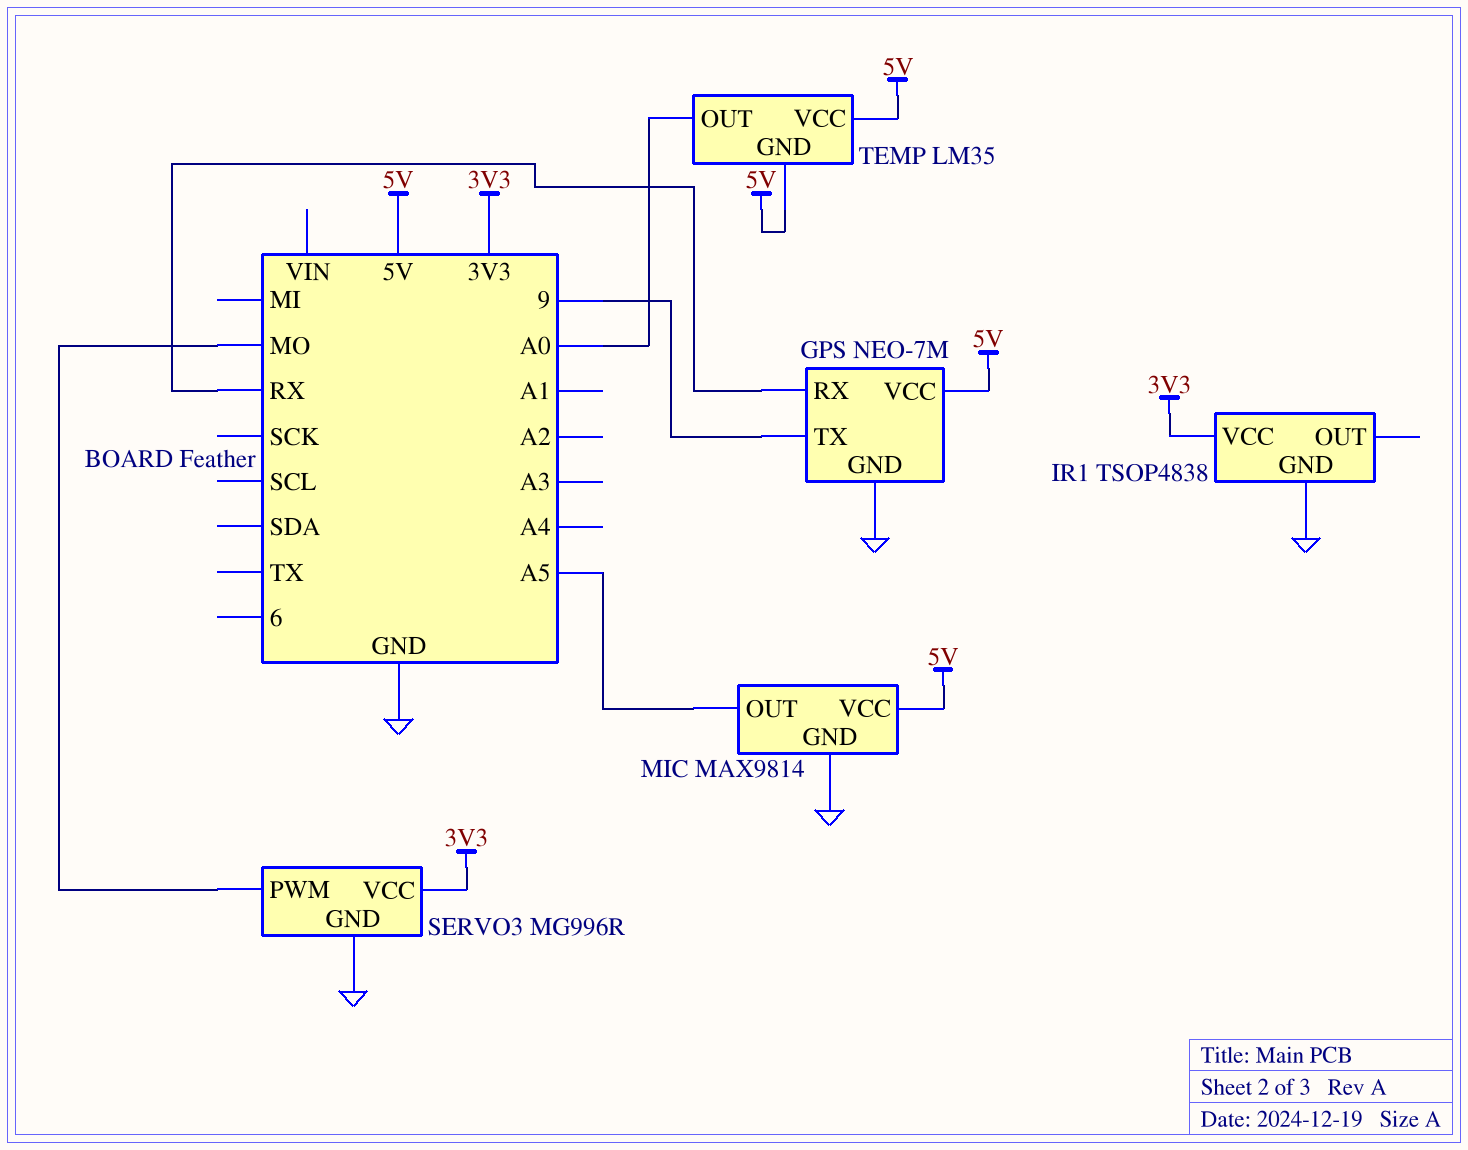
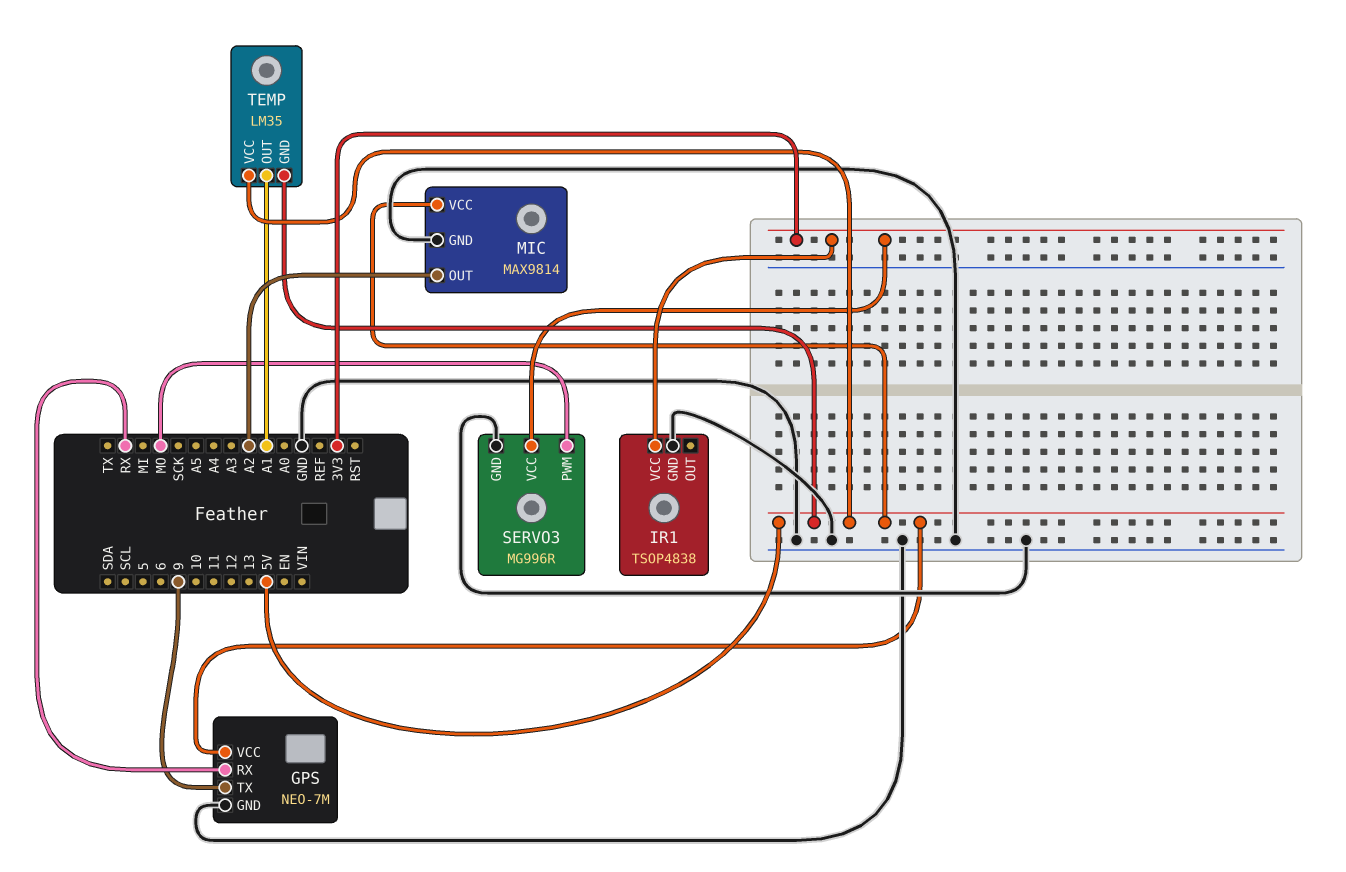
MIC pin OUT: A5 -> A2
TEMP pin OUT: A0 -> A1

